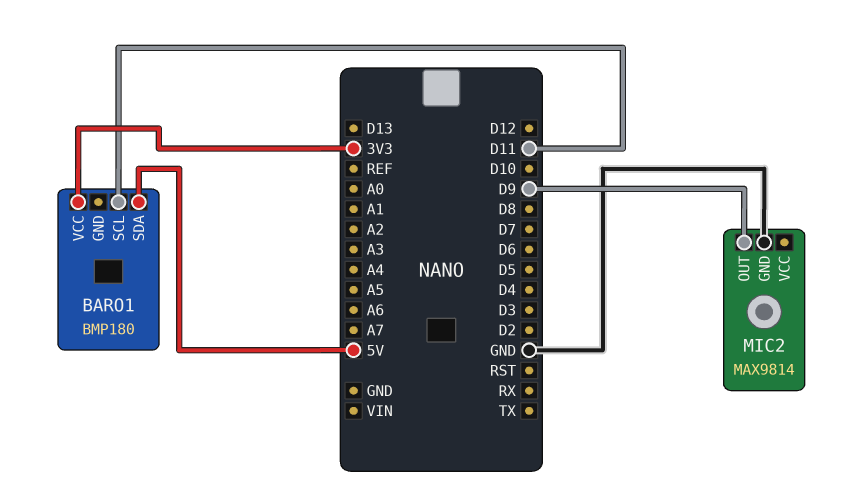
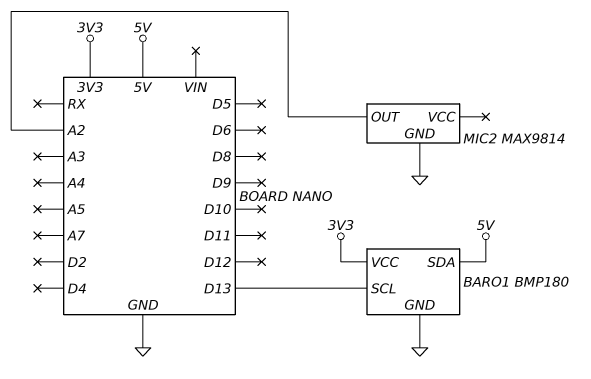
BARO1 pin GND: none -> GND
BARO1 pin SCL: D11 -> D13
MIC2 pin OUT: D9 -> A2

